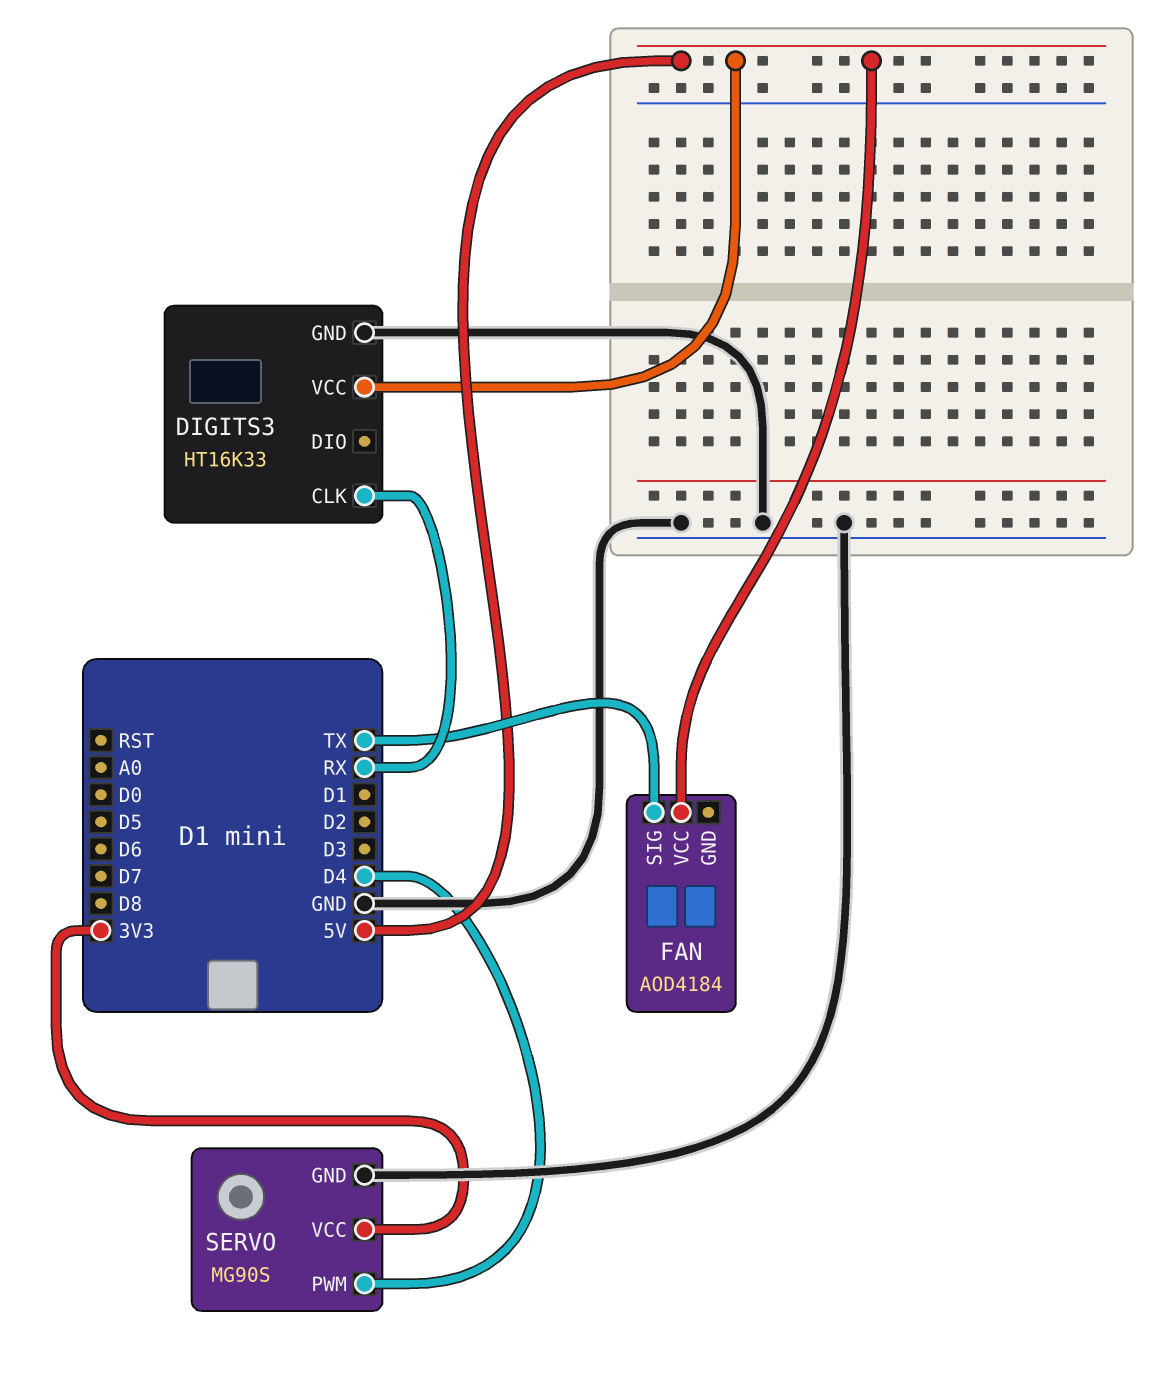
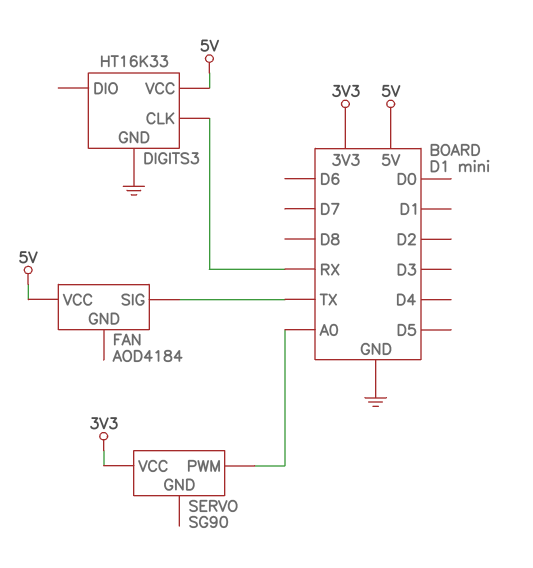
SERVO: MG90S -> SG90
SERVO pin GND: GND -> none
SERVO pin PWM: D4 -> A0

